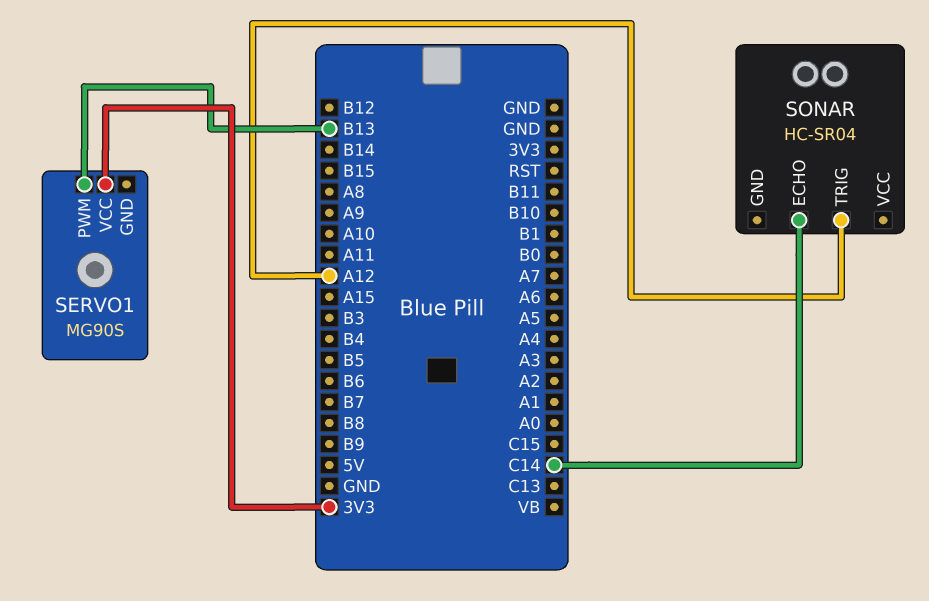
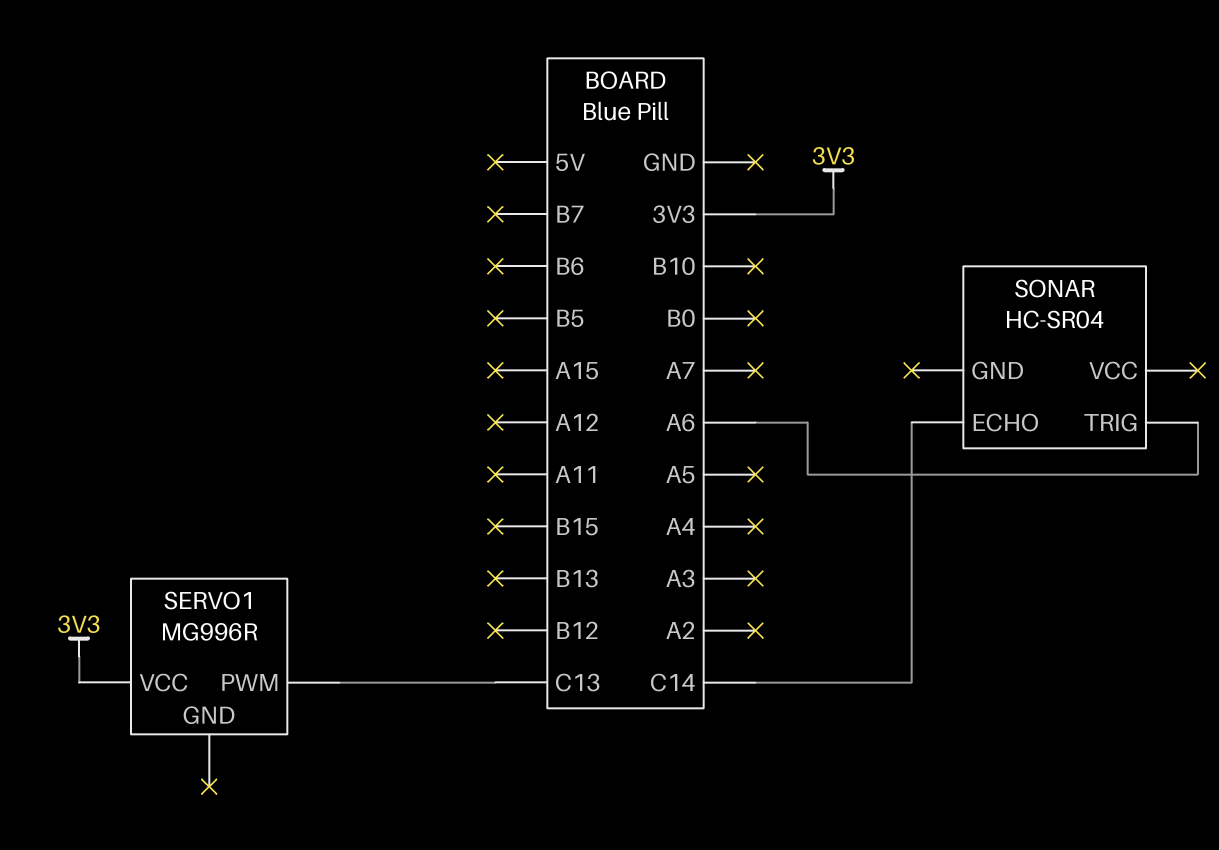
SERVO1: MG90S -> MG996R
SERVO1 pin PWM: B13 -> C13
SONAR pin TRIG: A12 -> A6

